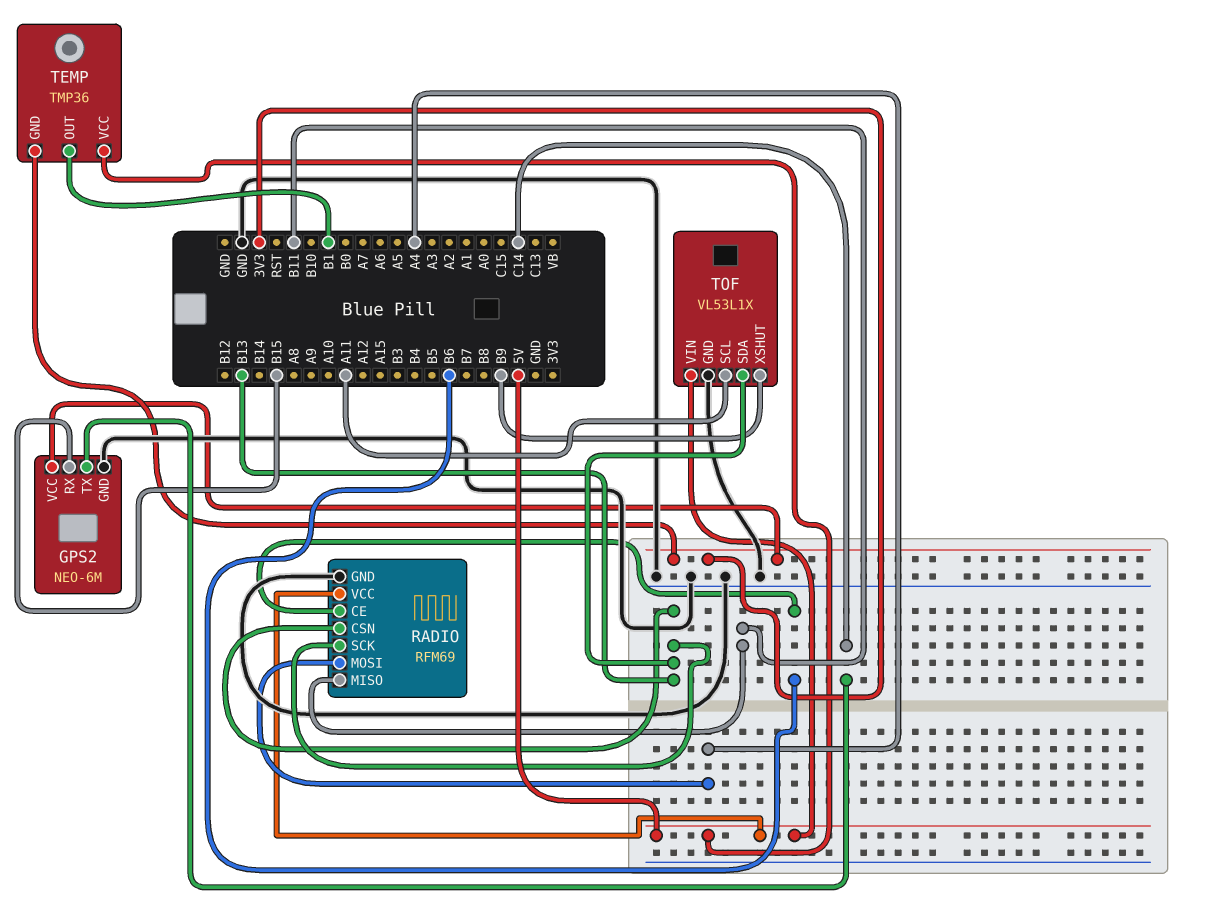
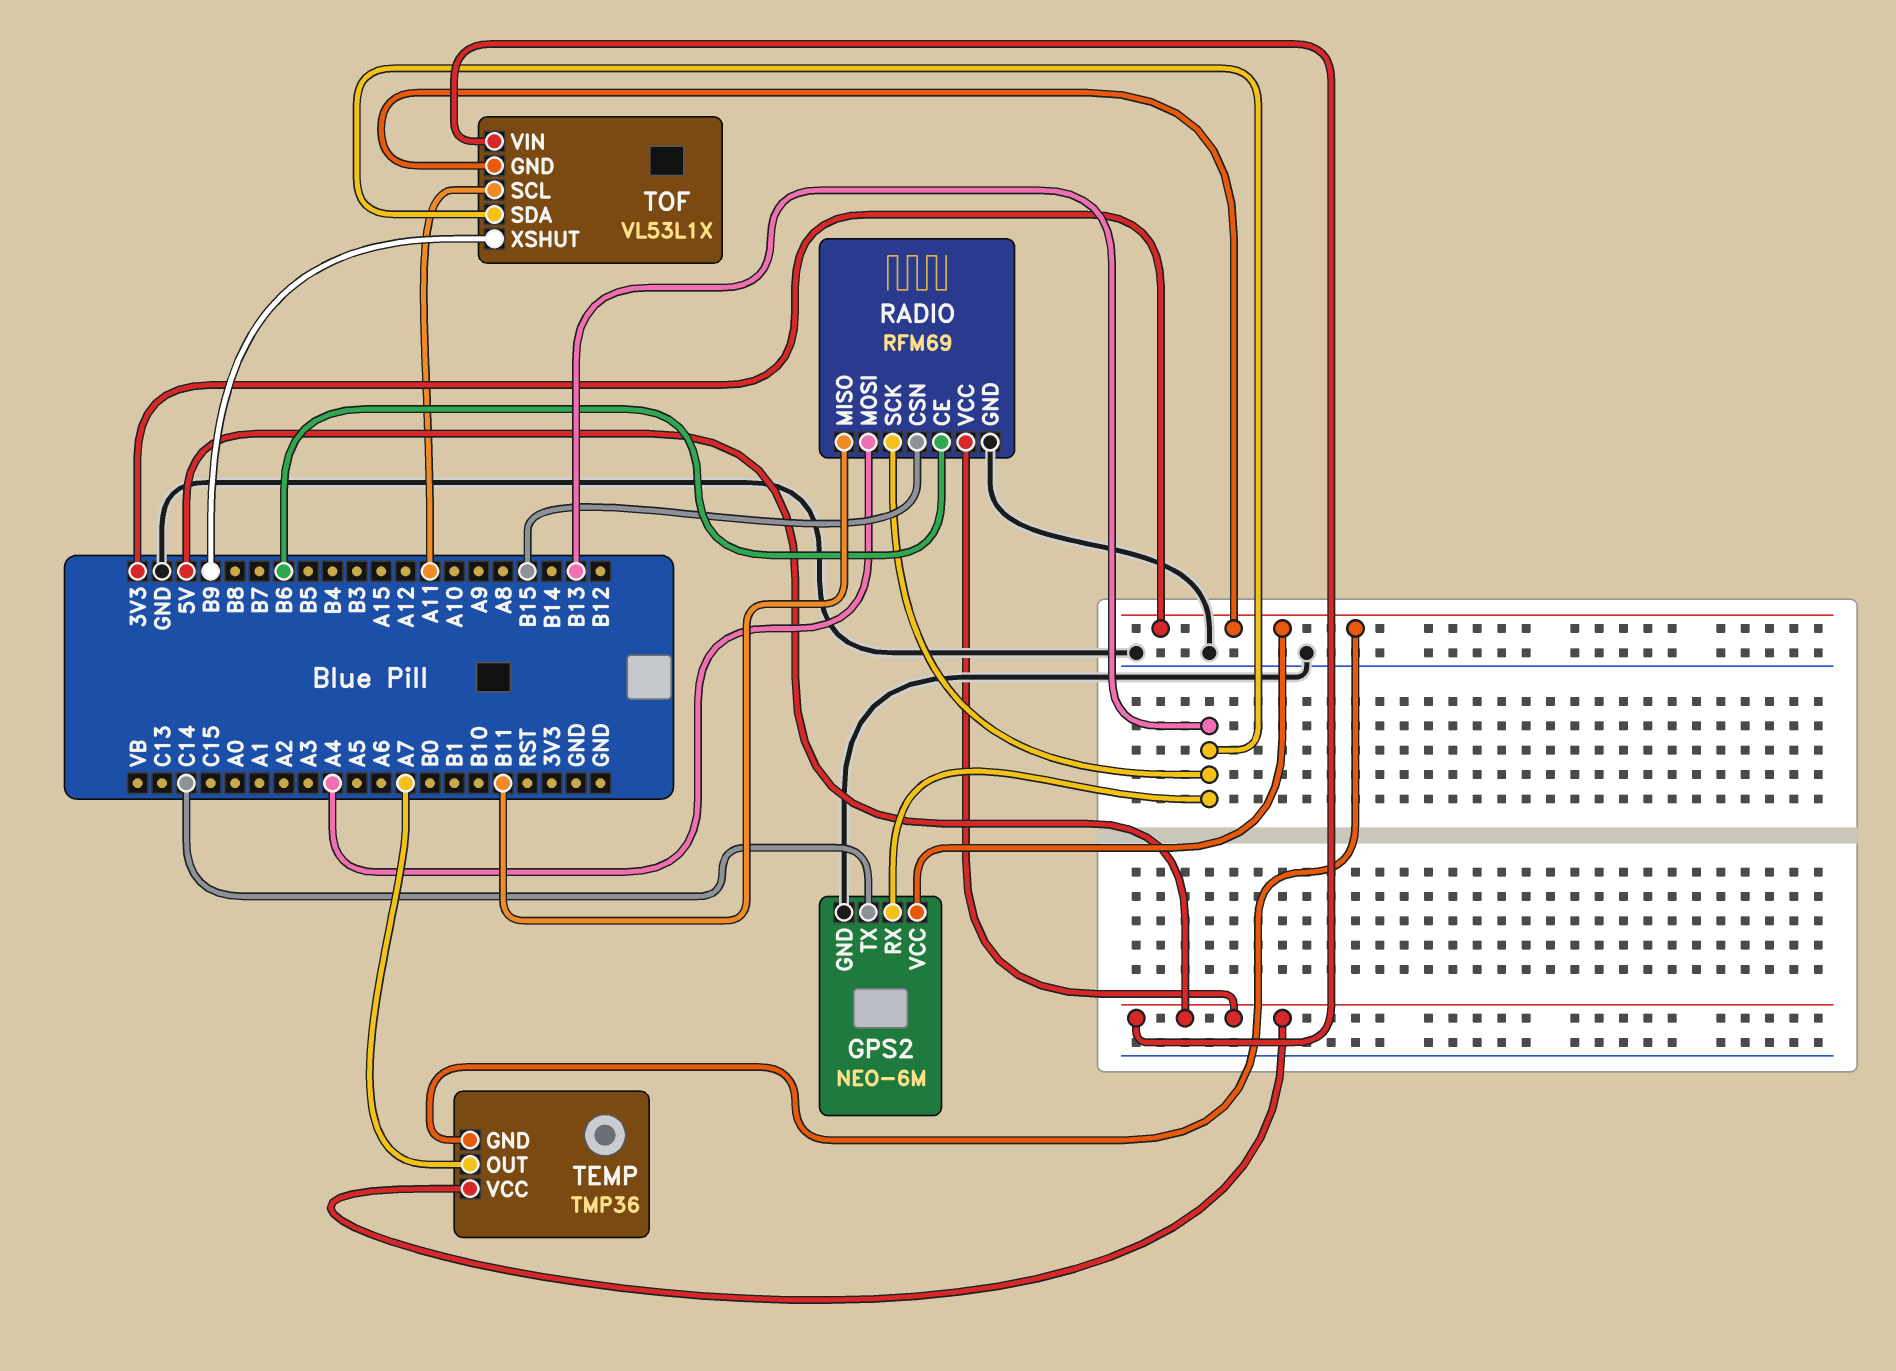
GPS2 pin RX: B15 -> B13
RADIO pin CSN: B13 -> B15
TEMP pin OUT: B1 -> A7
TOF pin GND: GND -> 3V3

